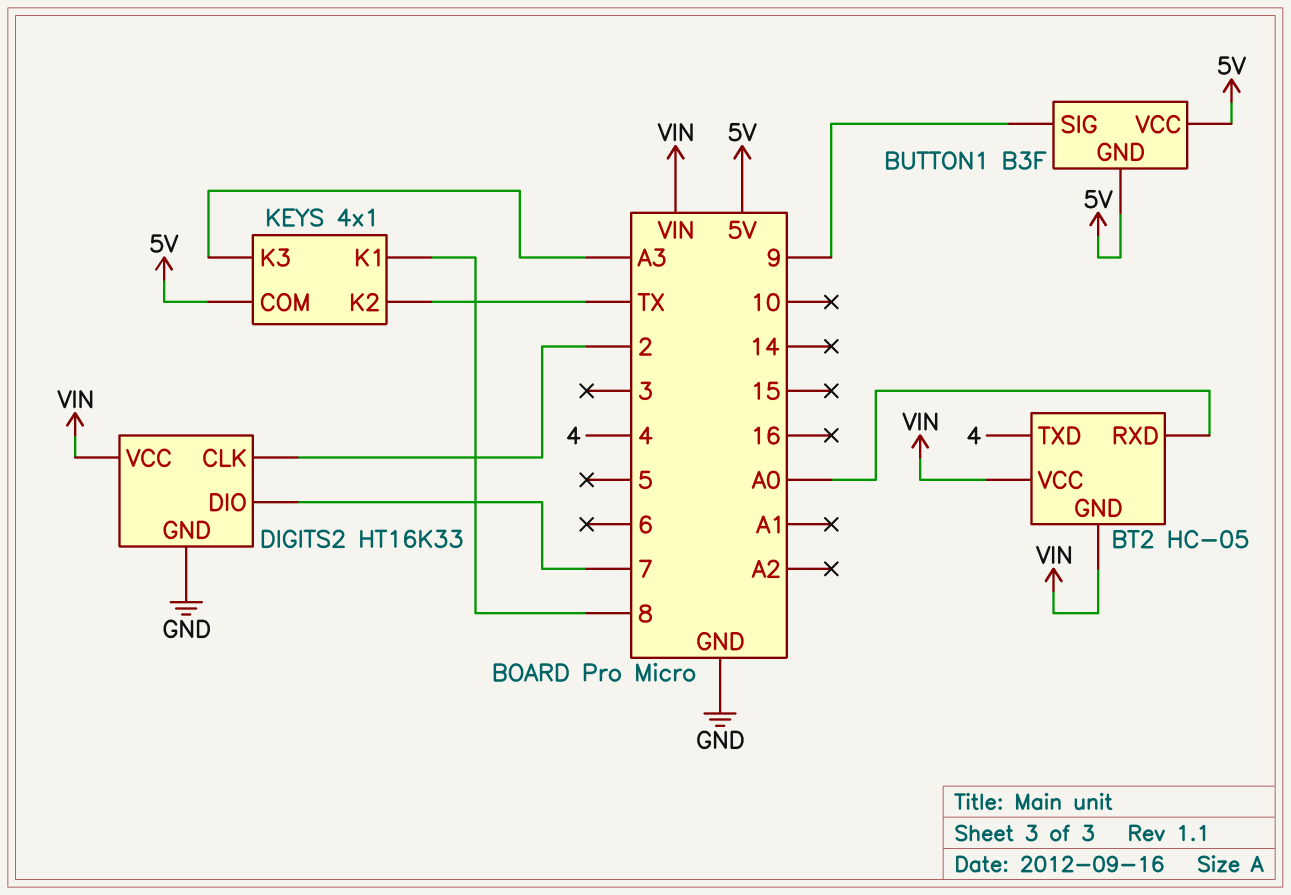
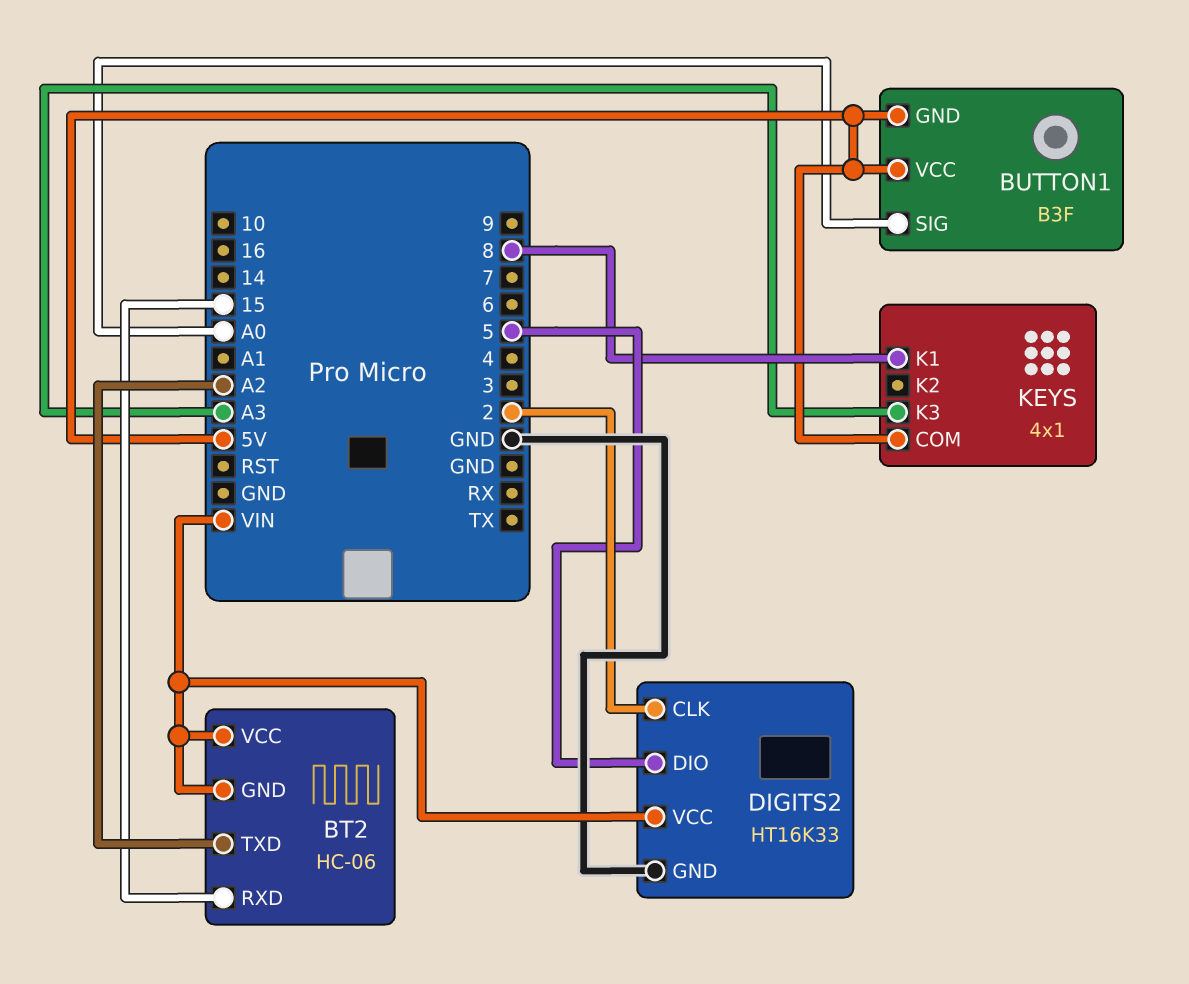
BT2: HC-05 -> HC-06
BT2 pin RXD: A0 -> 15
BT2 pin TXD: 4 -> A2
BUTTON1 pin SIG: 9 -> A0
DIGITS2 pin DIO: 7 -> 5
KEYS pin K2: TX -> none

